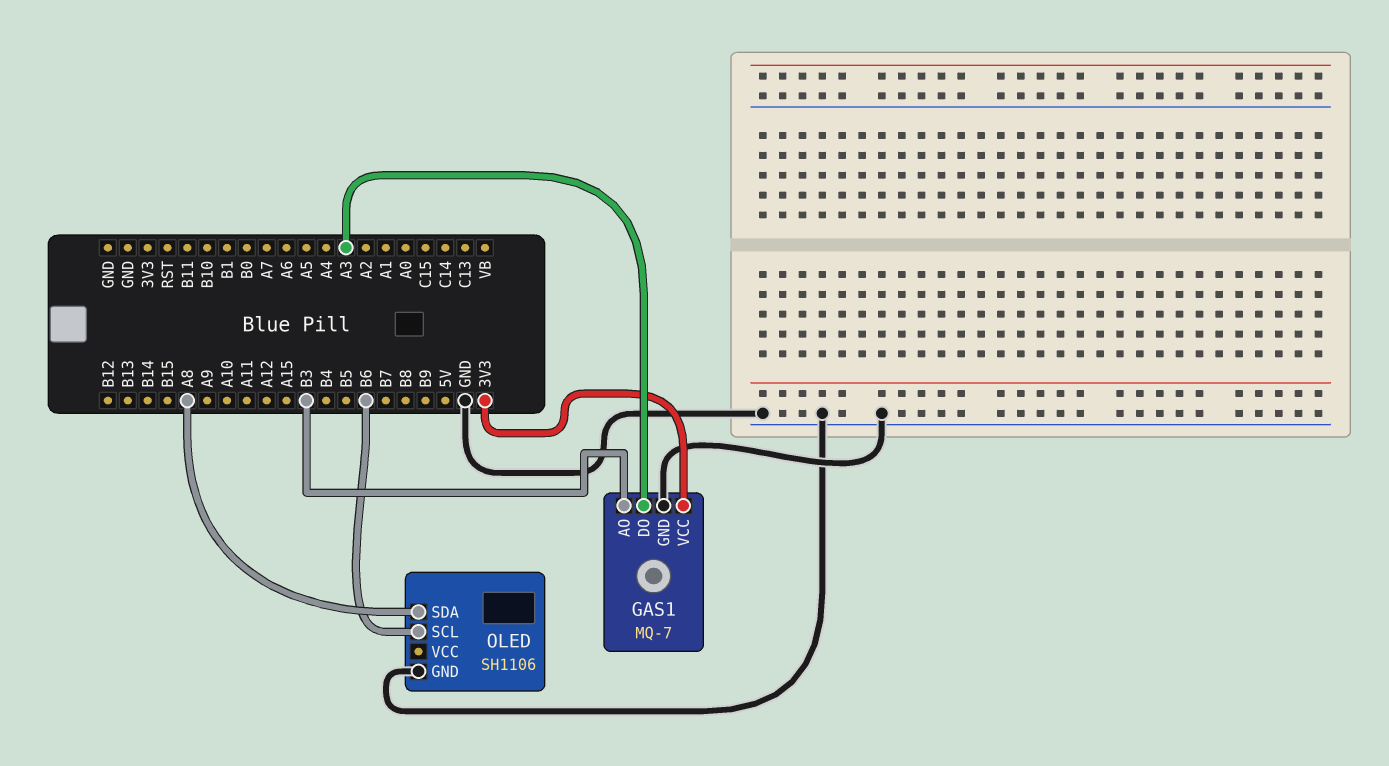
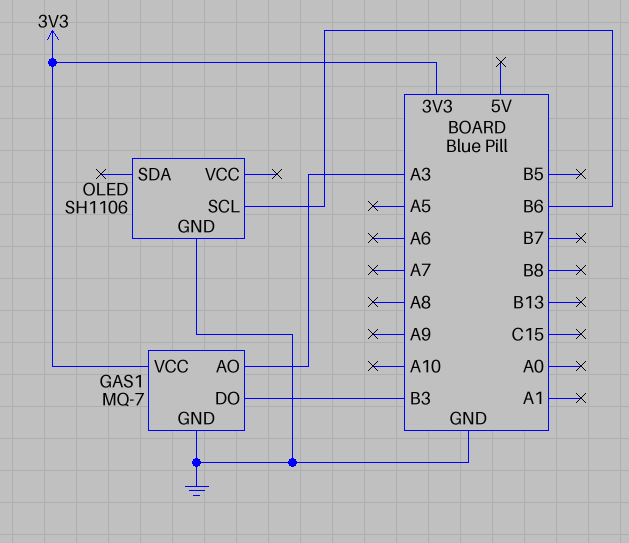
GAS1 pin AO: B3 -> A3
GAS1 pin DO: A3 -> B3
OLED pin SDA: A8 -> none

